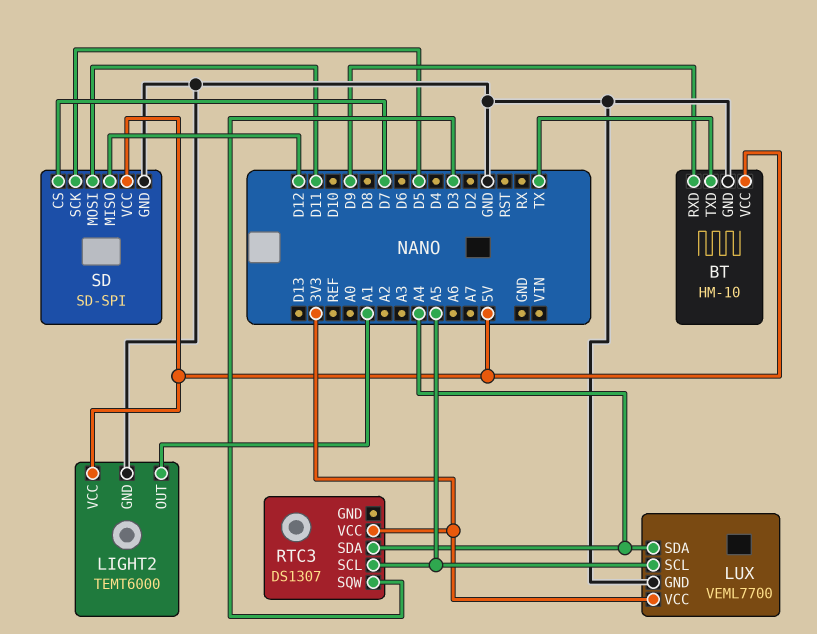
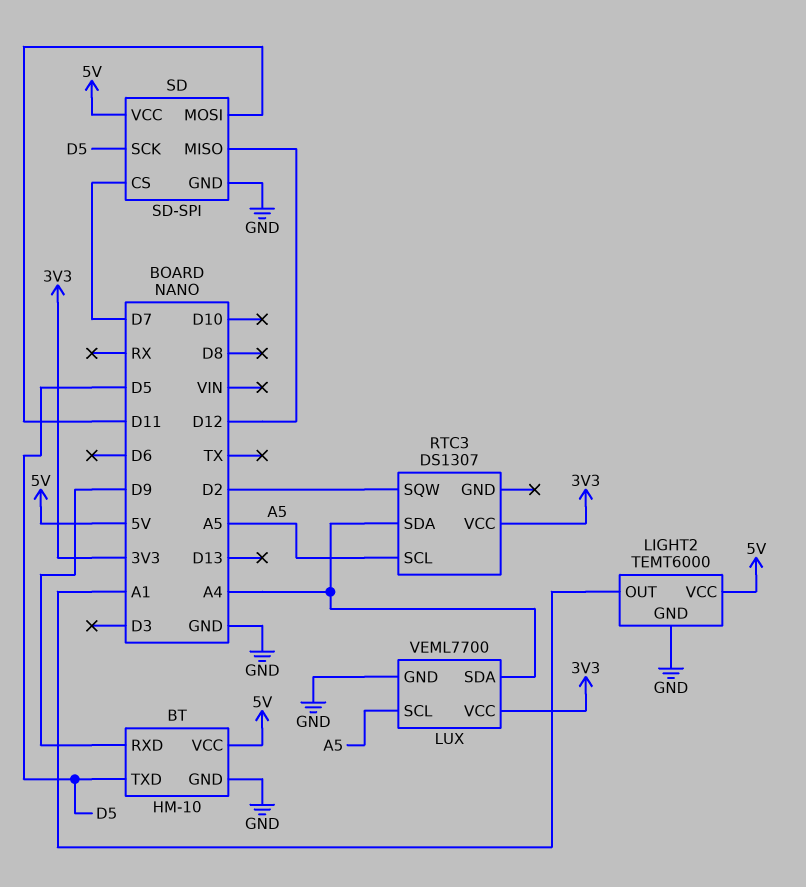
BT pin TXD: TX -> D5
RTC3 pin SQW: D3 -> D2

